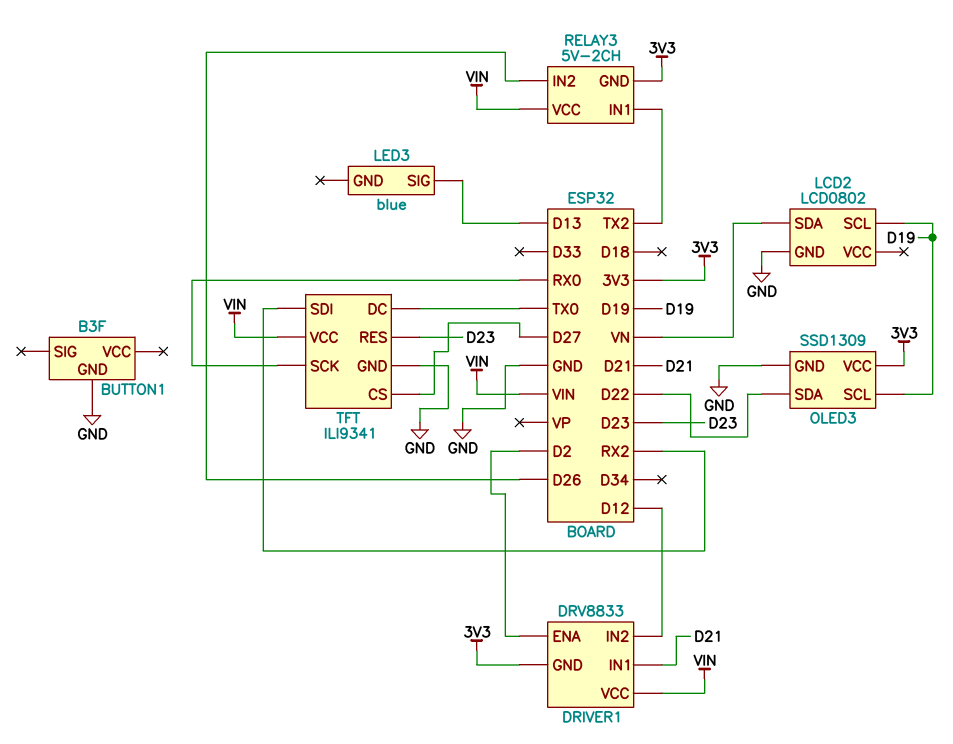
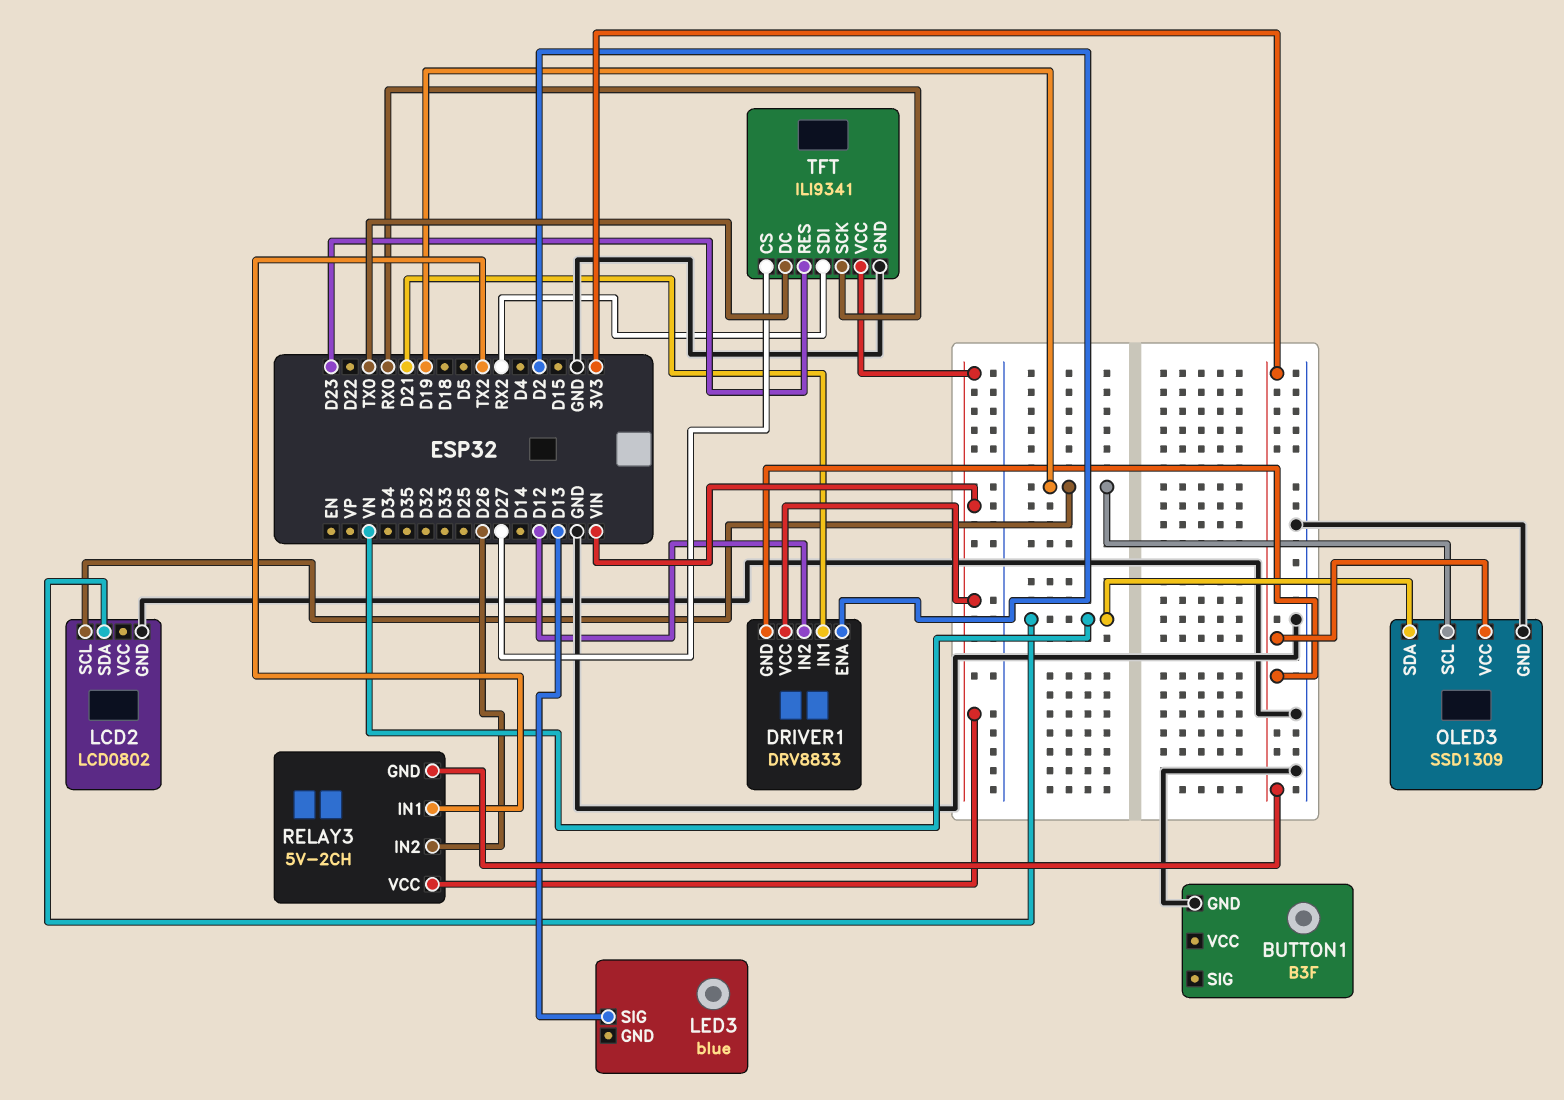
OLED3 pin SDA: D22 -> VN

